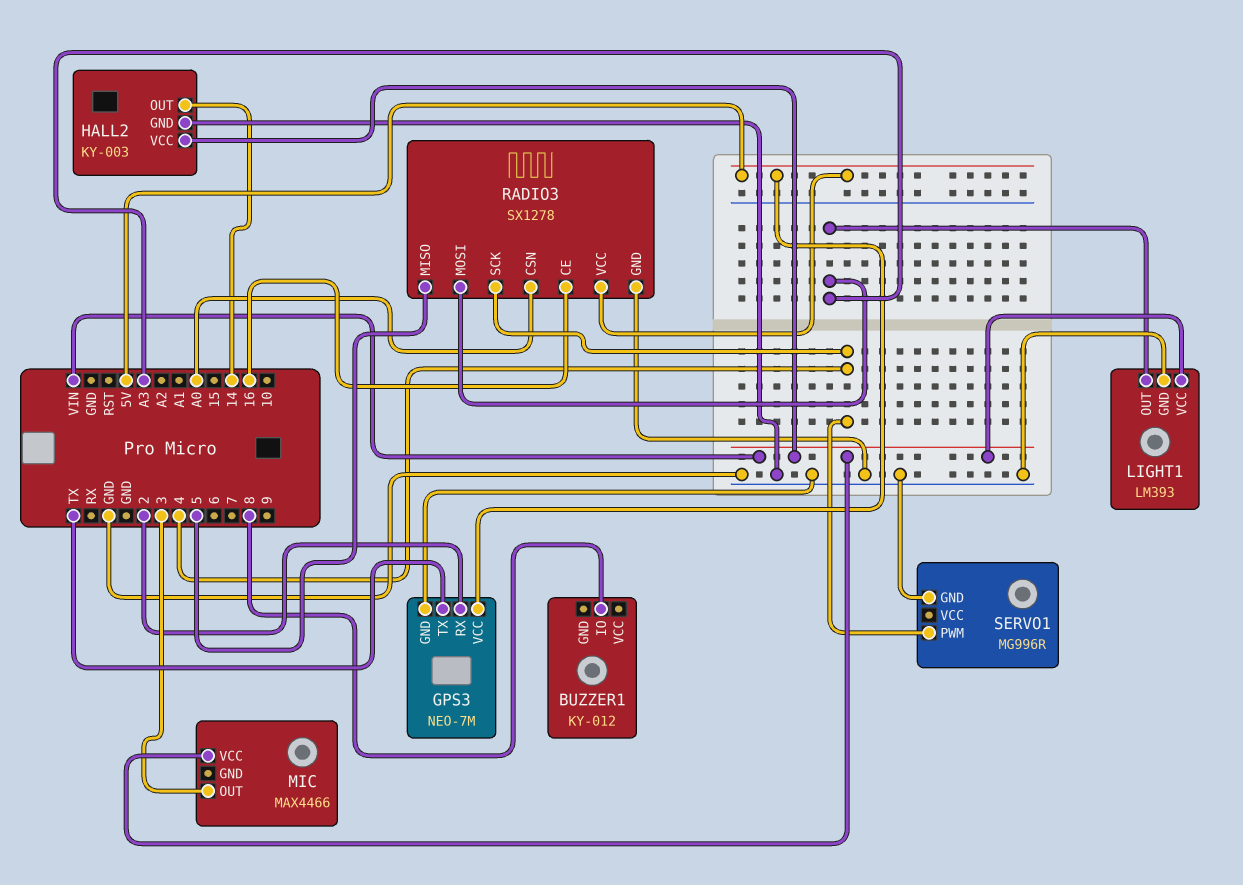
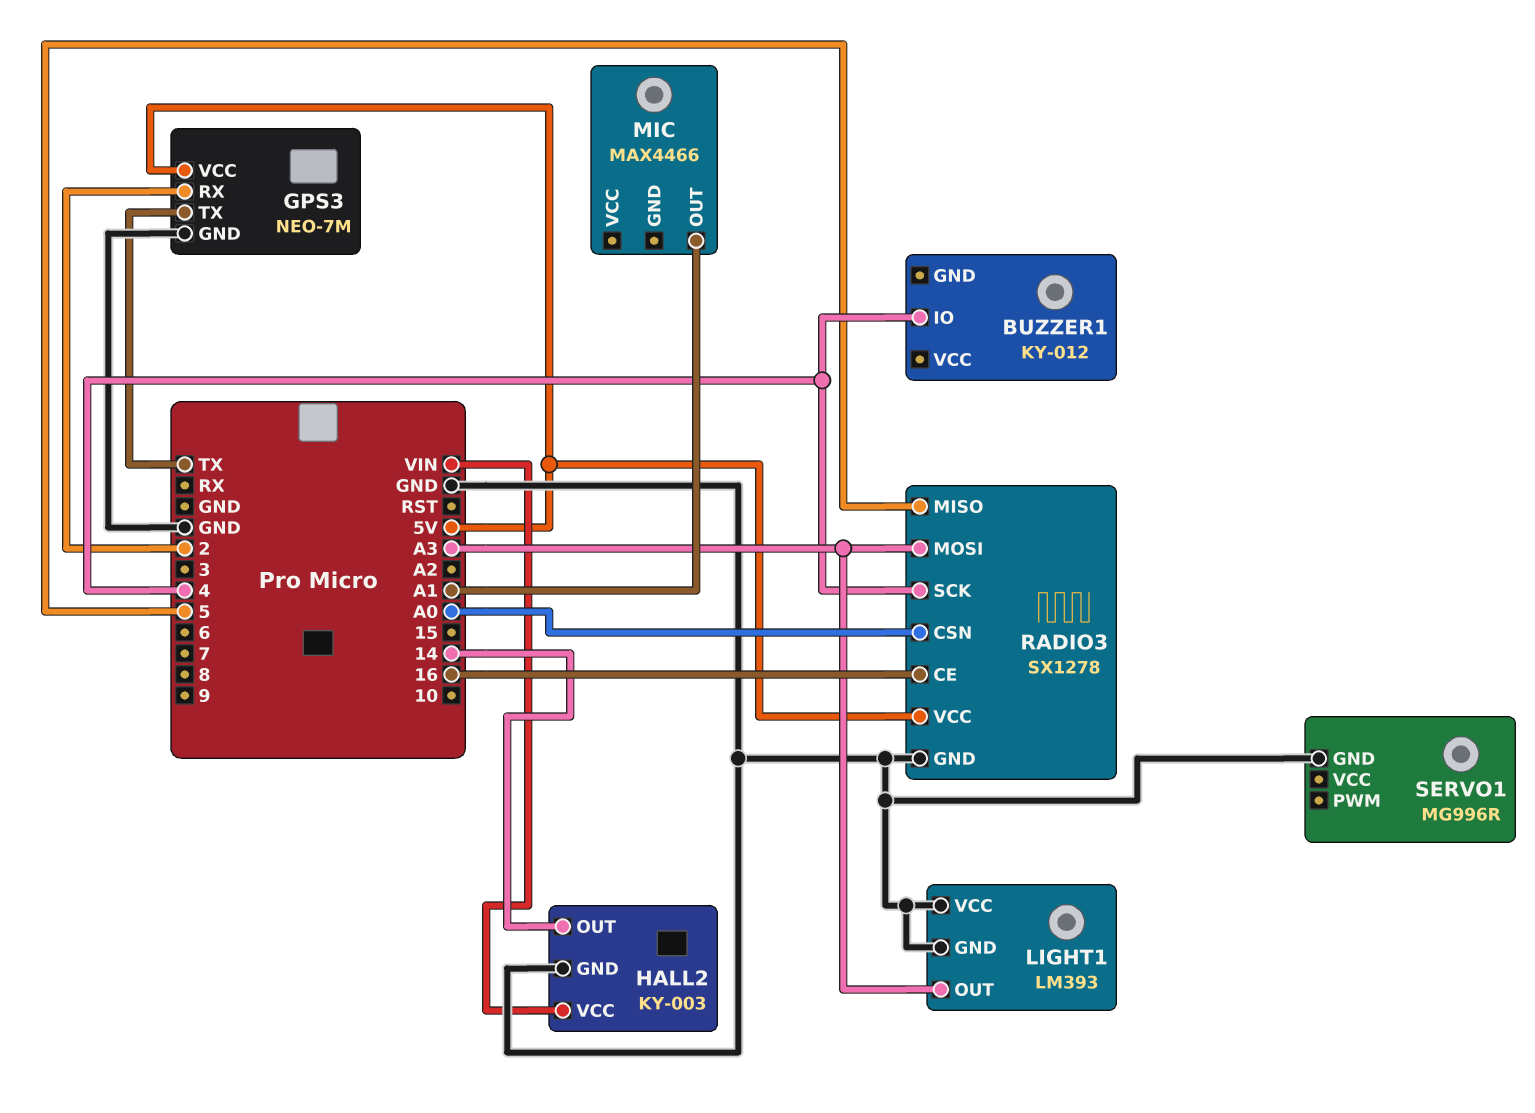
BUZZER1 pin IO: 8 -> 4
LIGHT1 pin VCC: VIN -> GND
MIC pin OUT: 3 -> A1
MIC pin VCC: VIN -> none
SERVO1 pin PWM: 4 -> none

